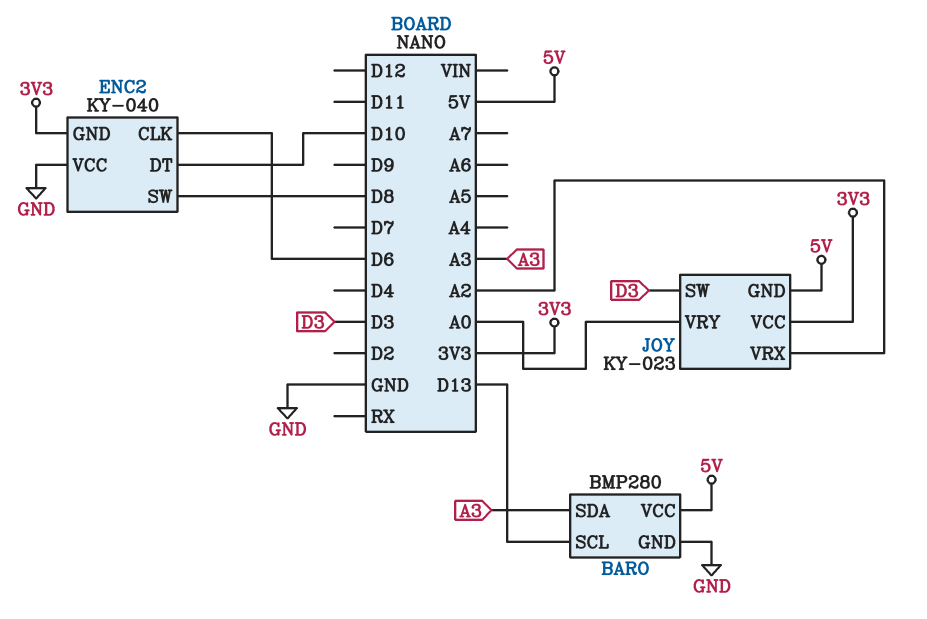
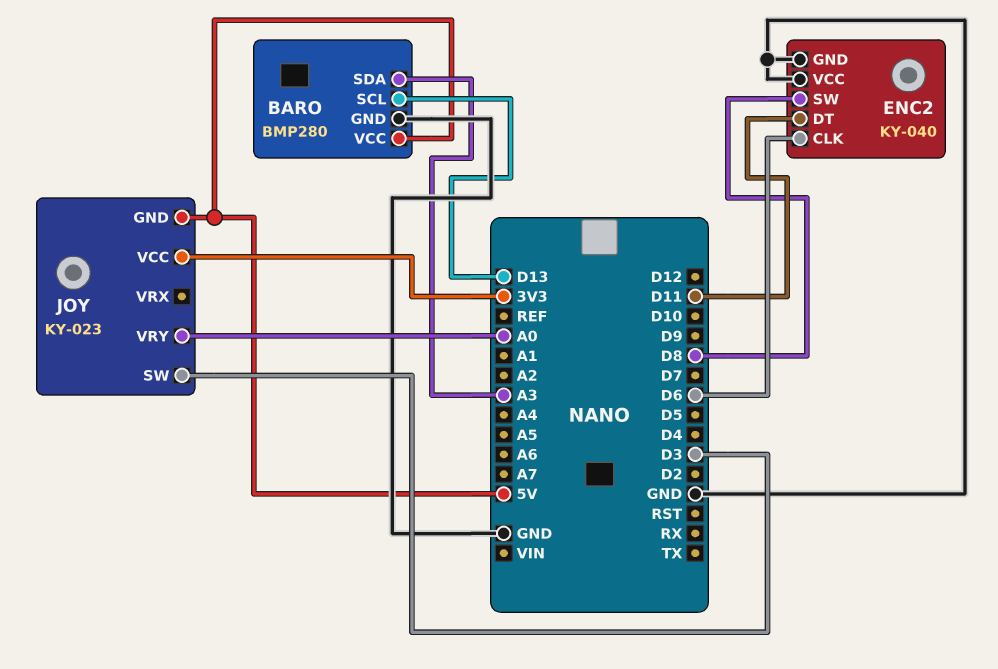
ENC2 pin DT: D10 -> D11
ENC2 pin GND: 3V3 -> GND
JOY pin VRX: A2 -> none

